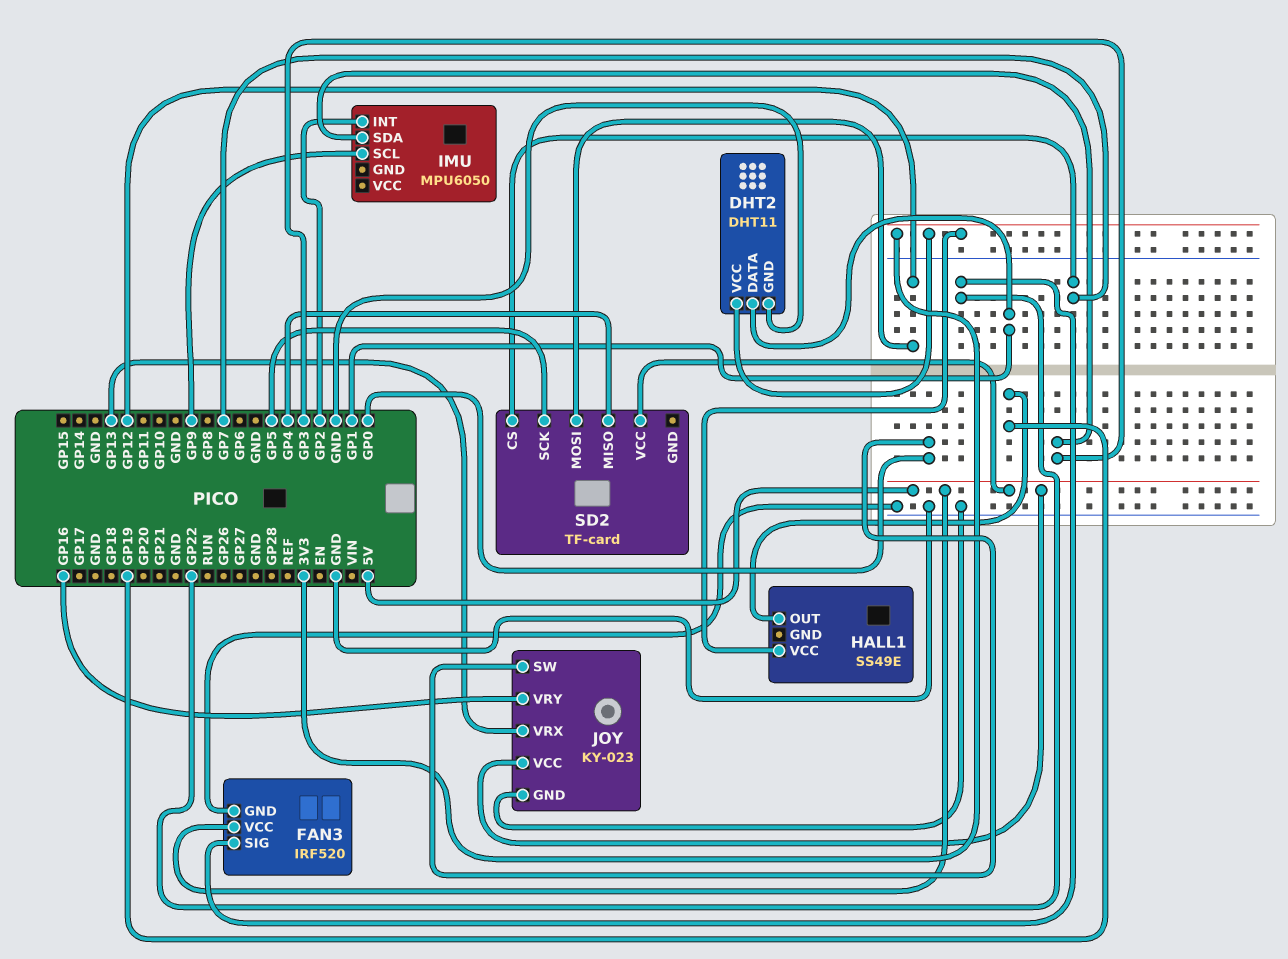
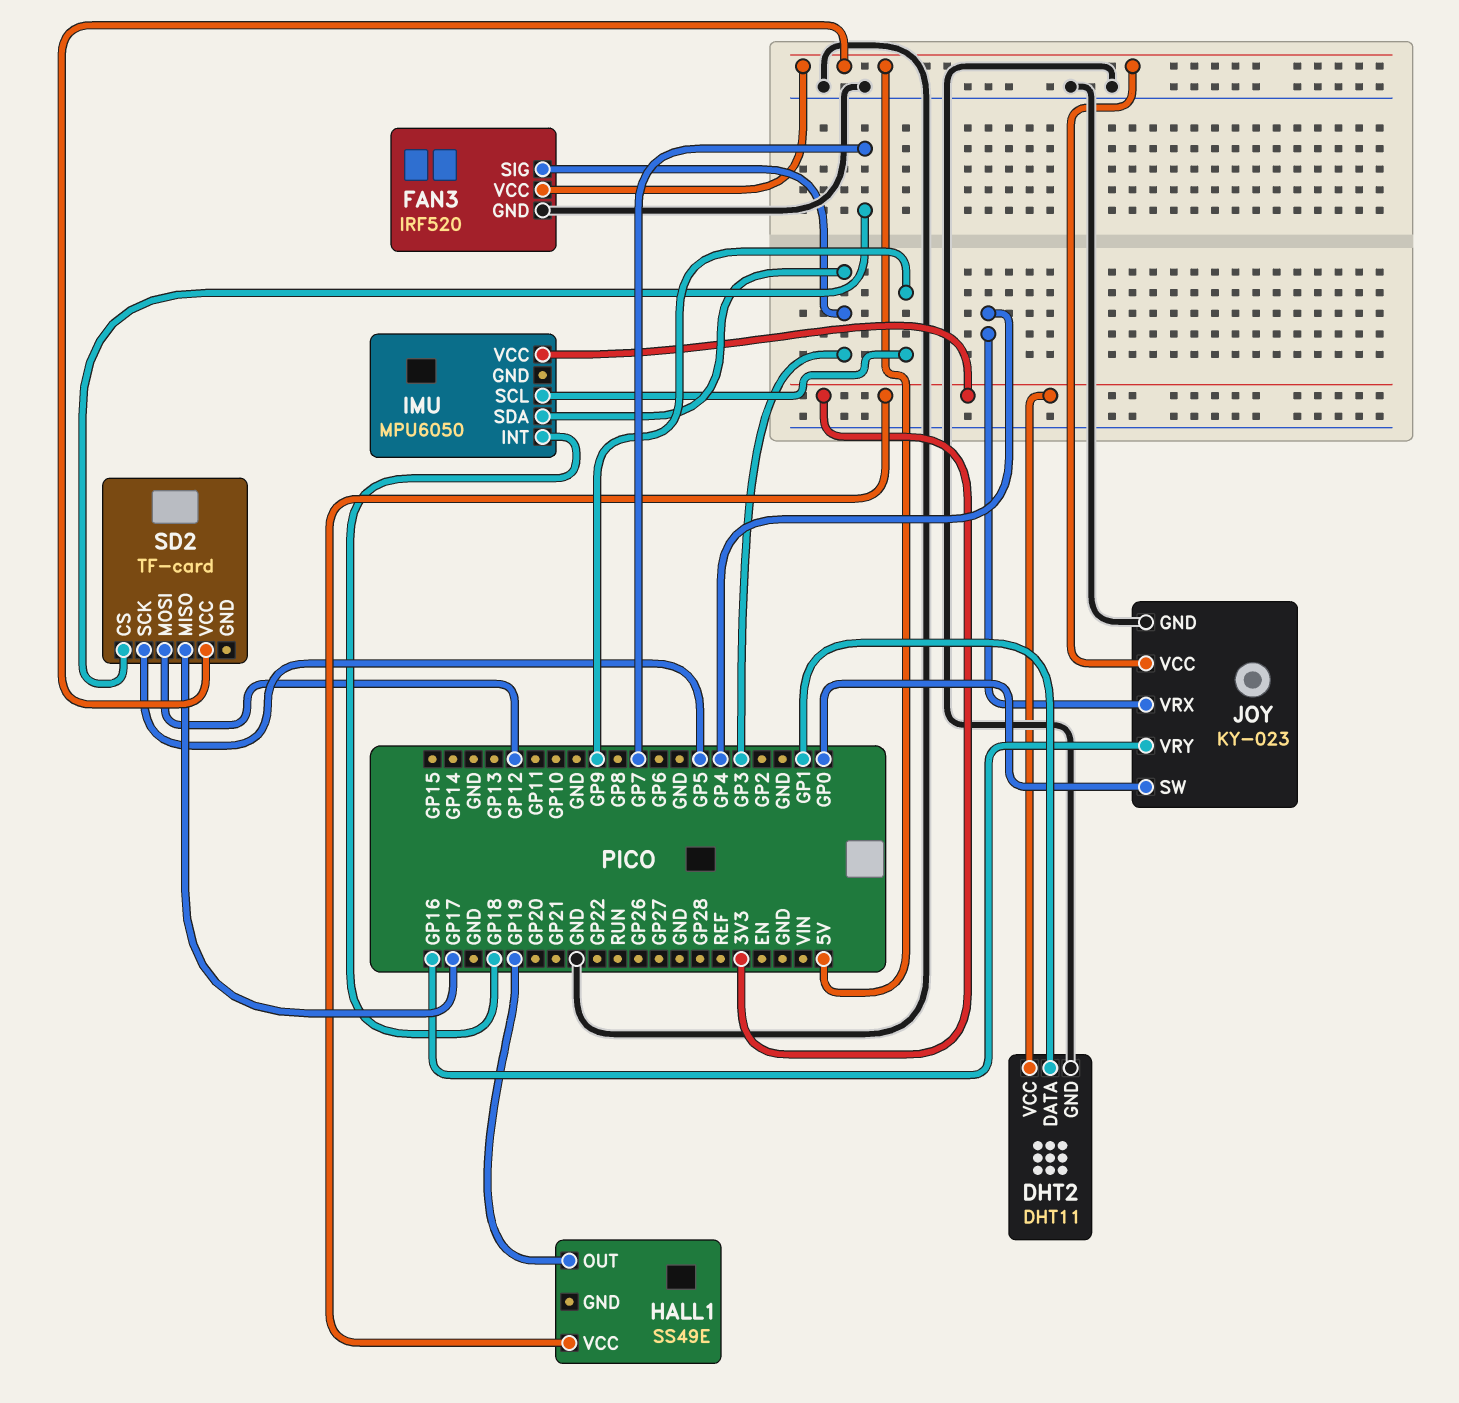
FAN3 pin SIG: GP22 -> GP3
IMU pin INT: GP2 -> GP18
IMU pin VCC: none -> 3V3
JOY pin VRX: GP13 -> GP4
SD2 pin MISO: GP4 -> GP17

